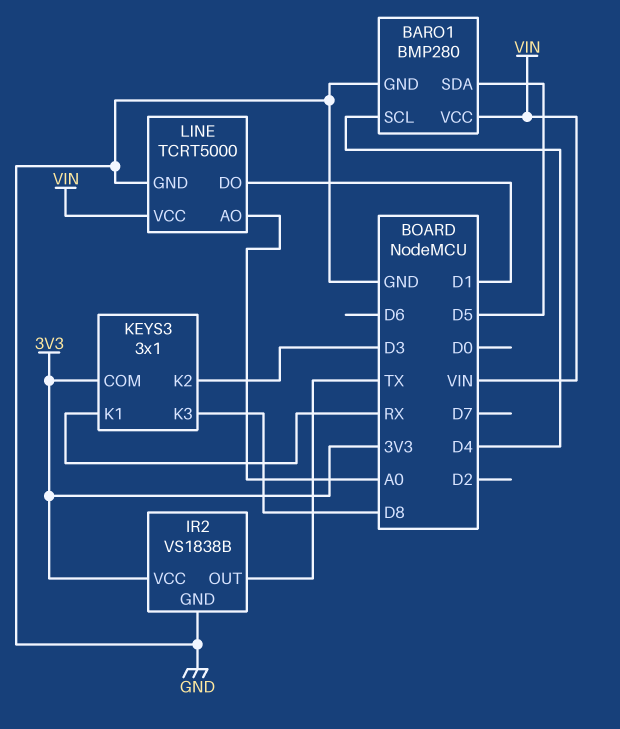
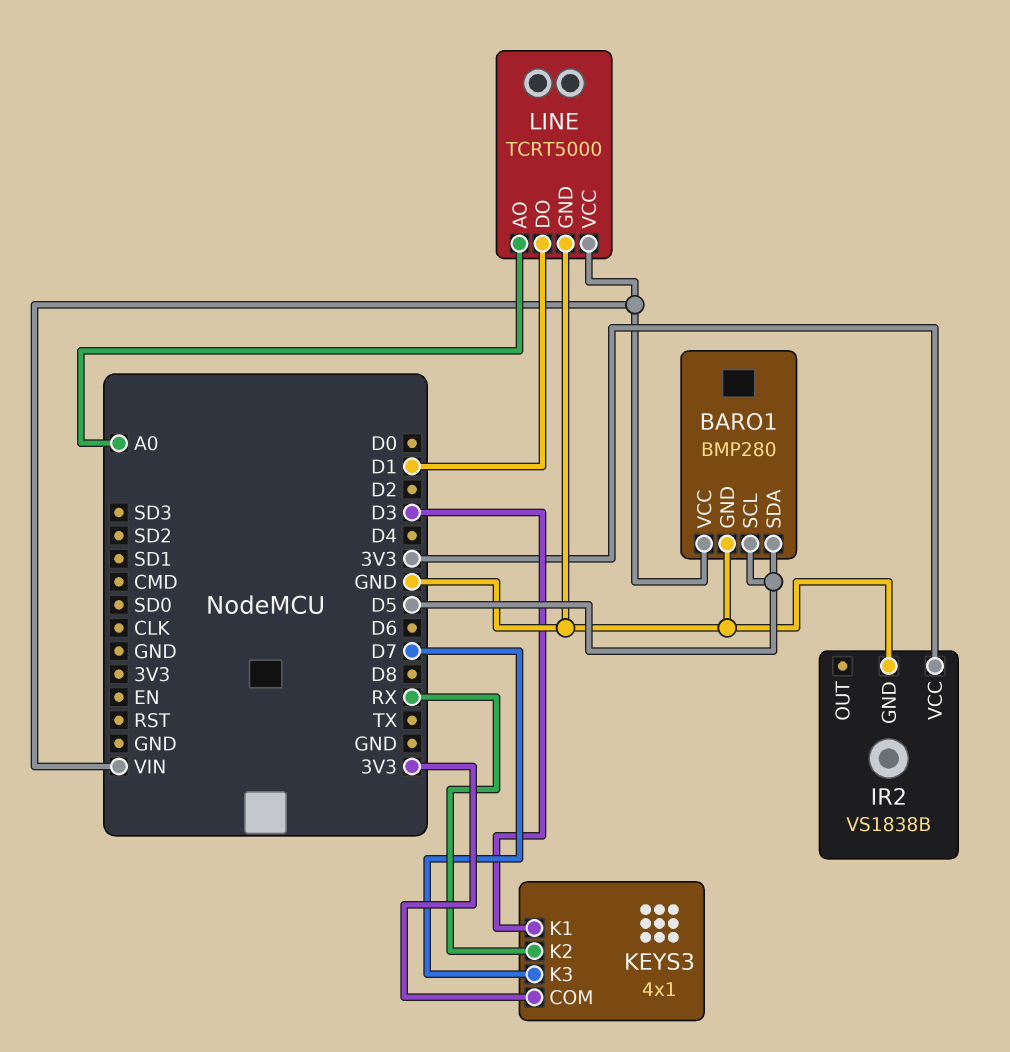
BARO1 pin SCL: D4 -> D5
IR2 pin OUT: TX -> none
KEYS3: 3x1 -> 4x1
KEYS3 pin K1: RX -> D3
KEYS3 pin K2: D3 -> RX
KEYS3 pin K3: D8 -> D7

